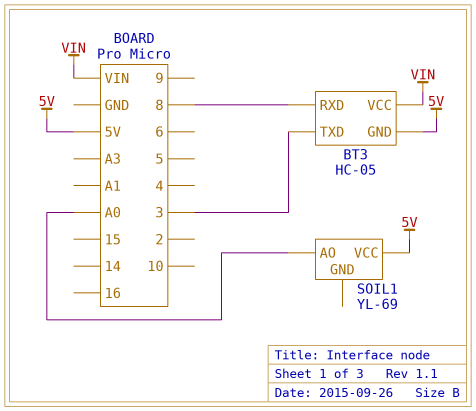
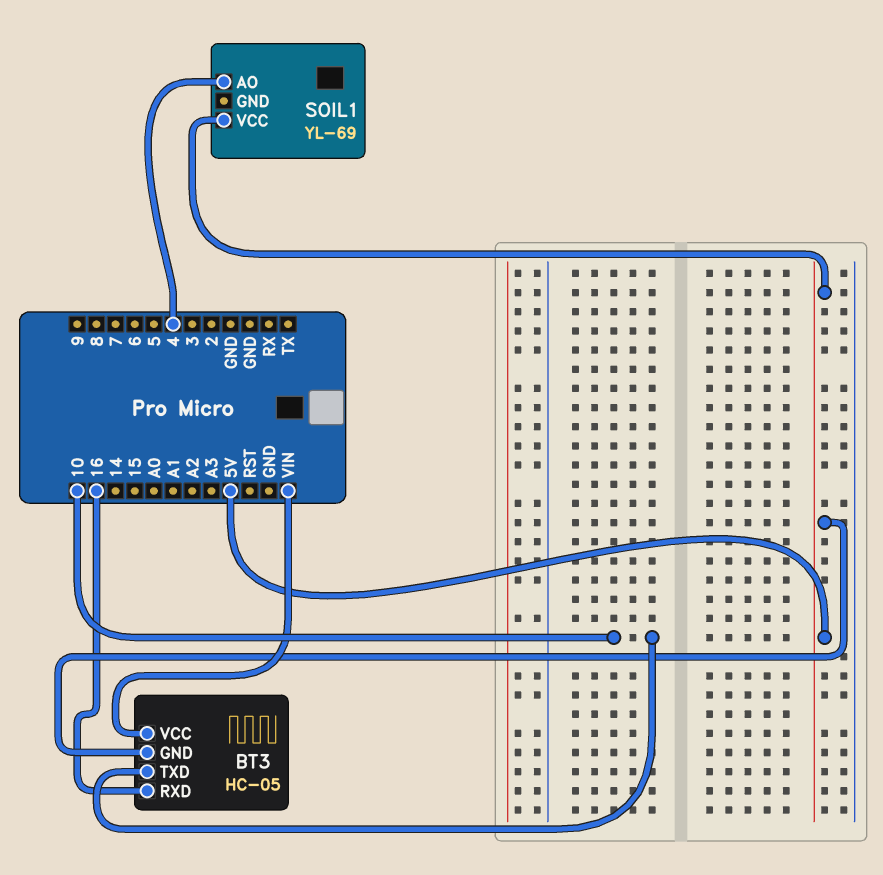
BT3 pin RXD: 8 -> 16
BT3 pin TXD: 3 -> 10
SOIL1 pin AO: A0 -> 4

